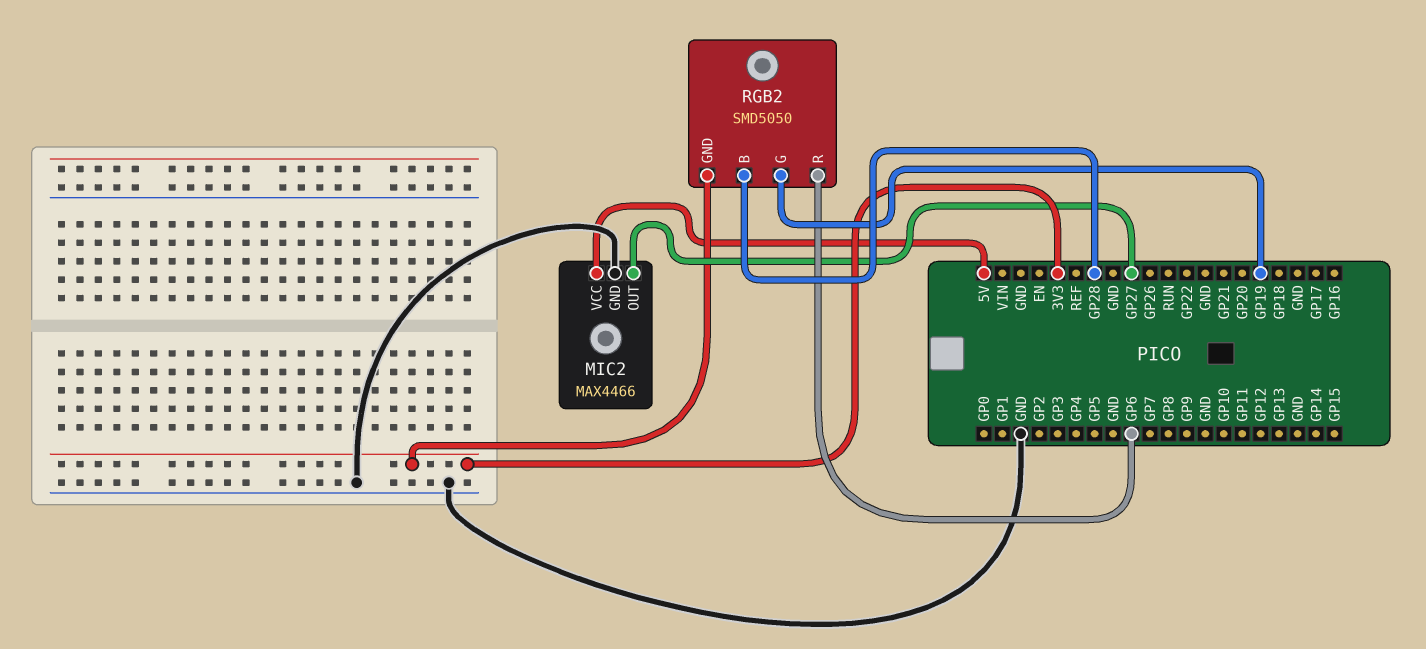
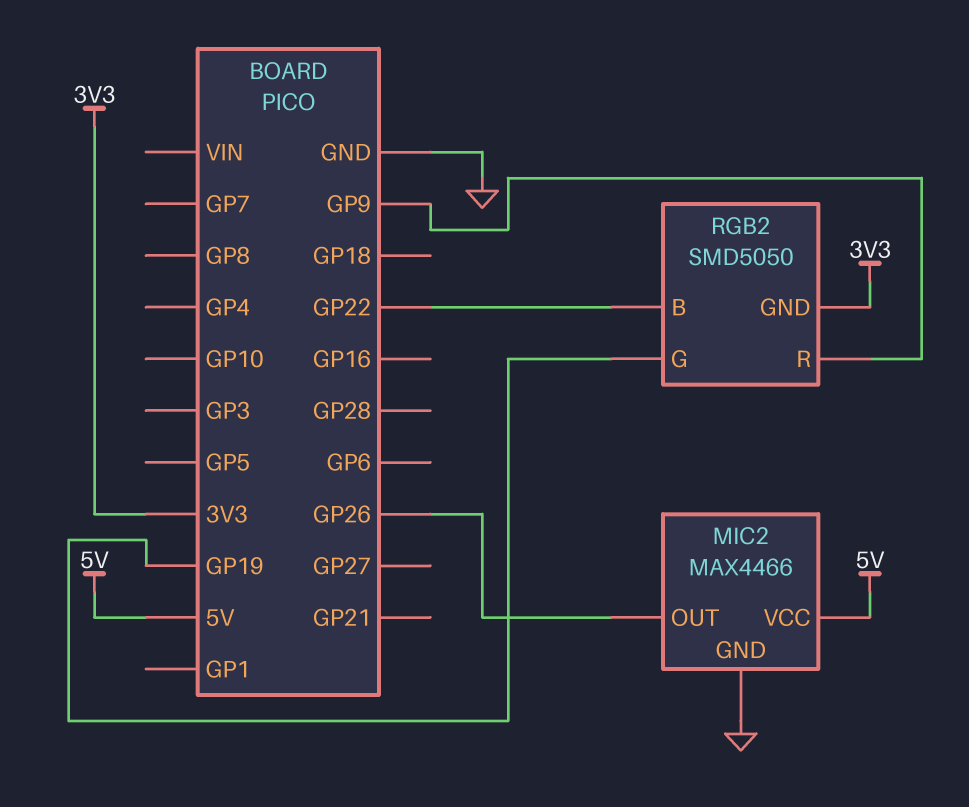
MIC2 pin OUT: GP27 -> GP26
RGB2 pin B: GP28 -> GP22
RGB2 pin R: GP6 -> GP9

